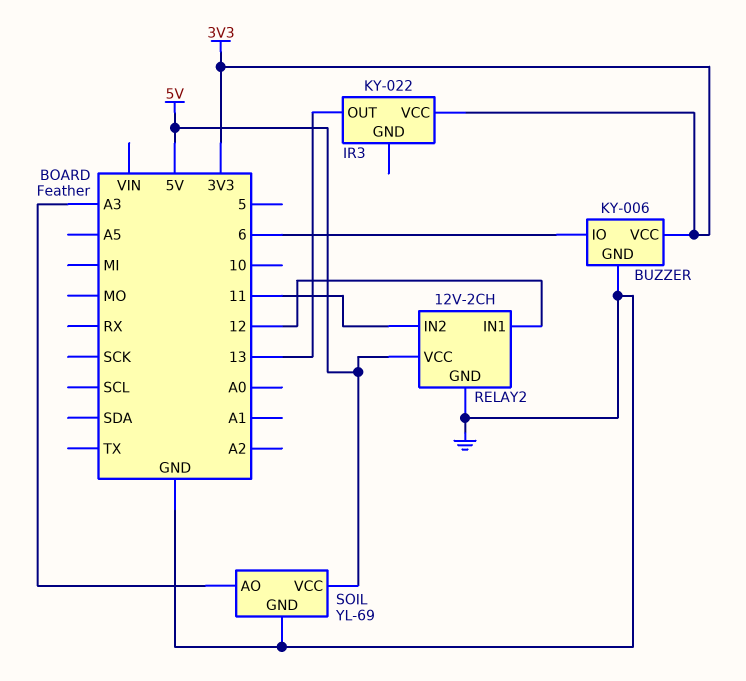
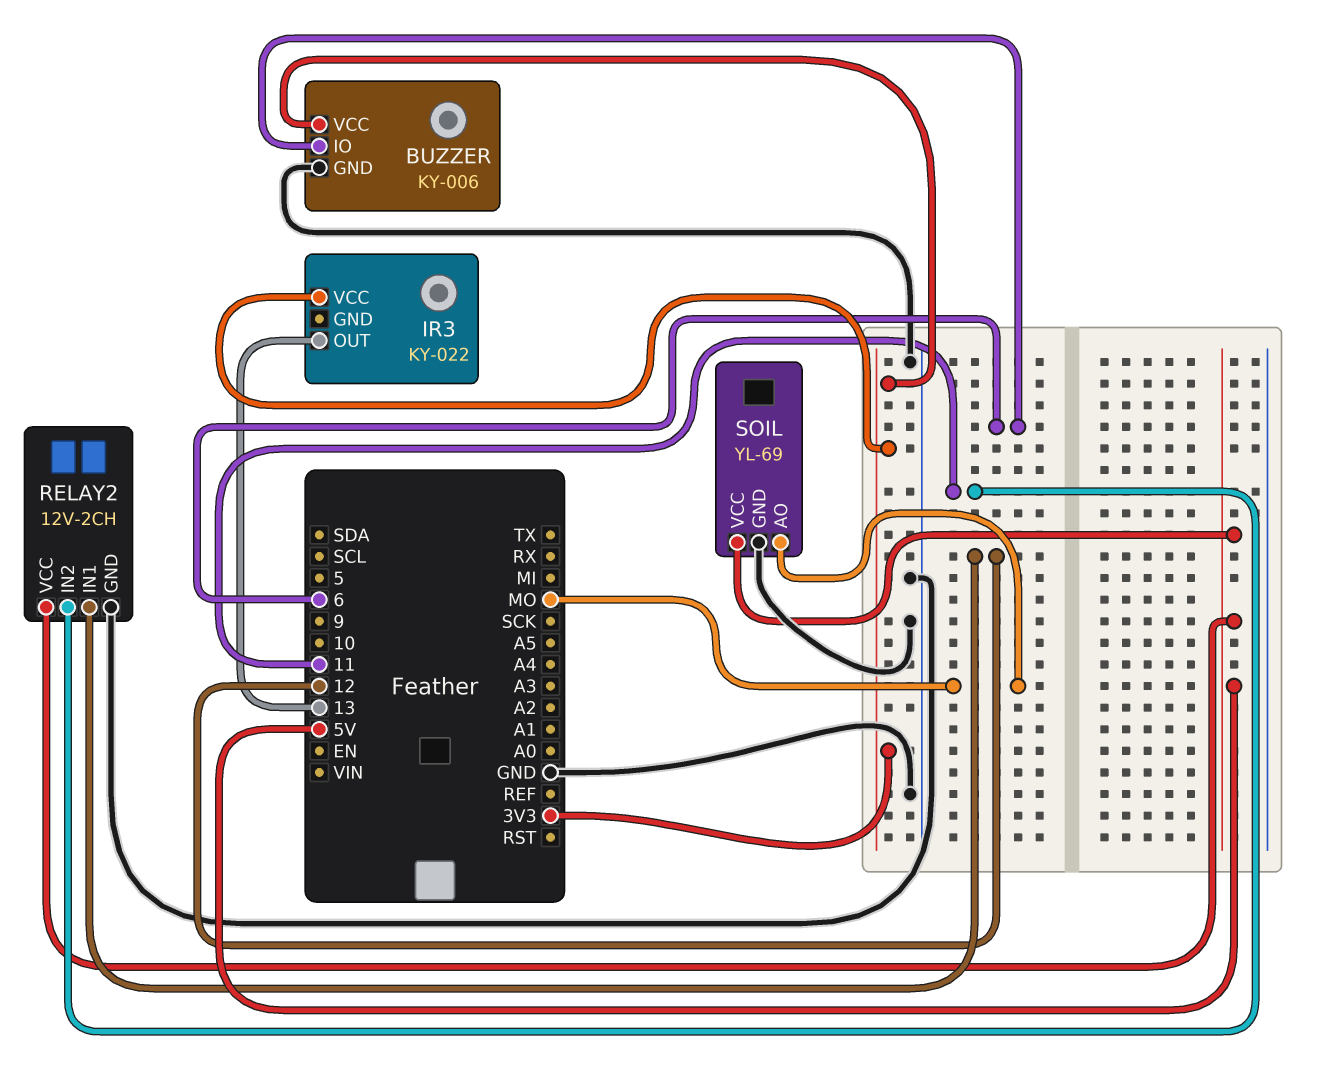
SOIL pin AO: A3 -> MO

